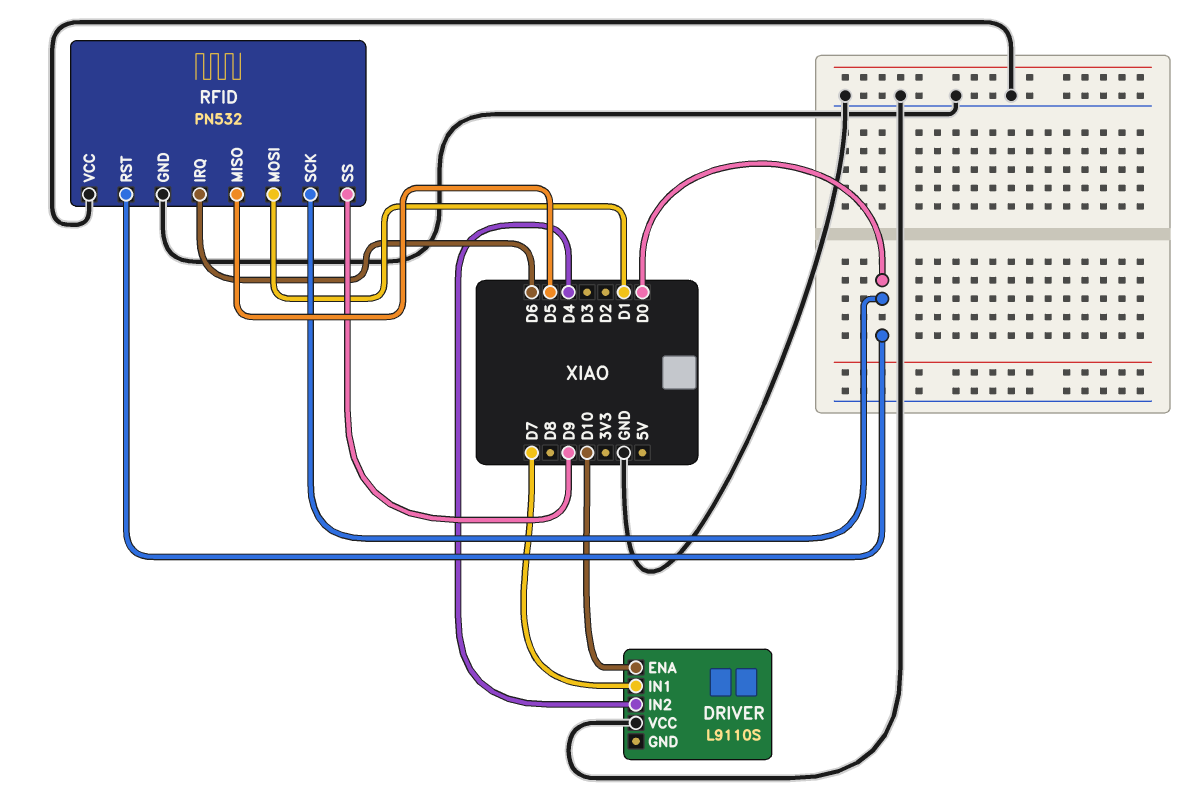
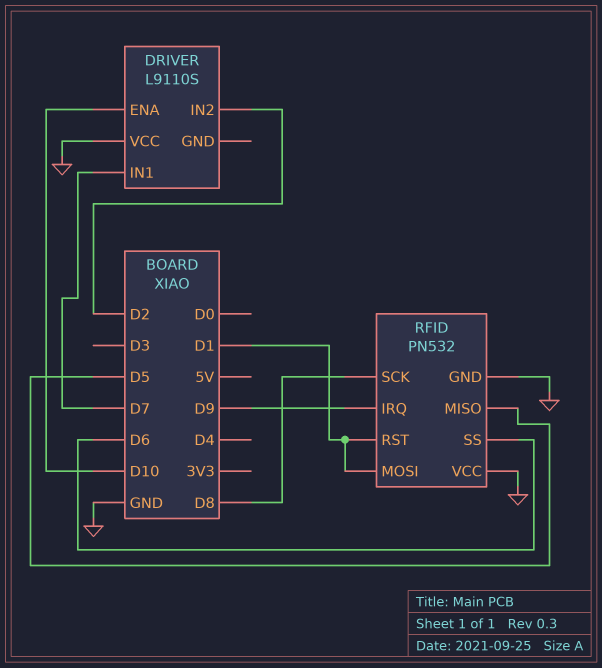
DRIVER pin IN2: D4 -> D2
RFID pin IRQ: D6 -> D9
RFID pin RST: D0 -> D1
RFID pin SCK: D0 -> D8
RFID pin SS: D9 -> D6

